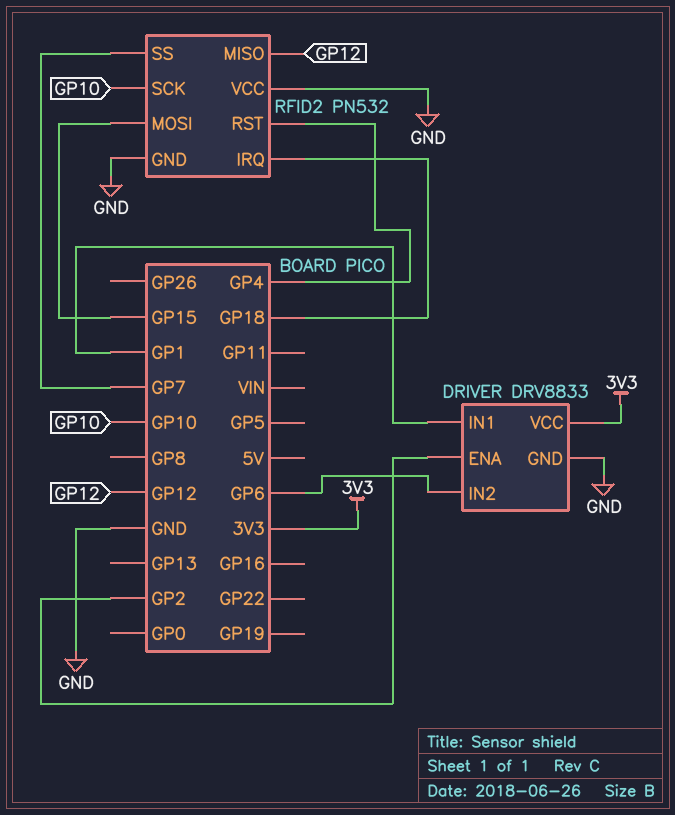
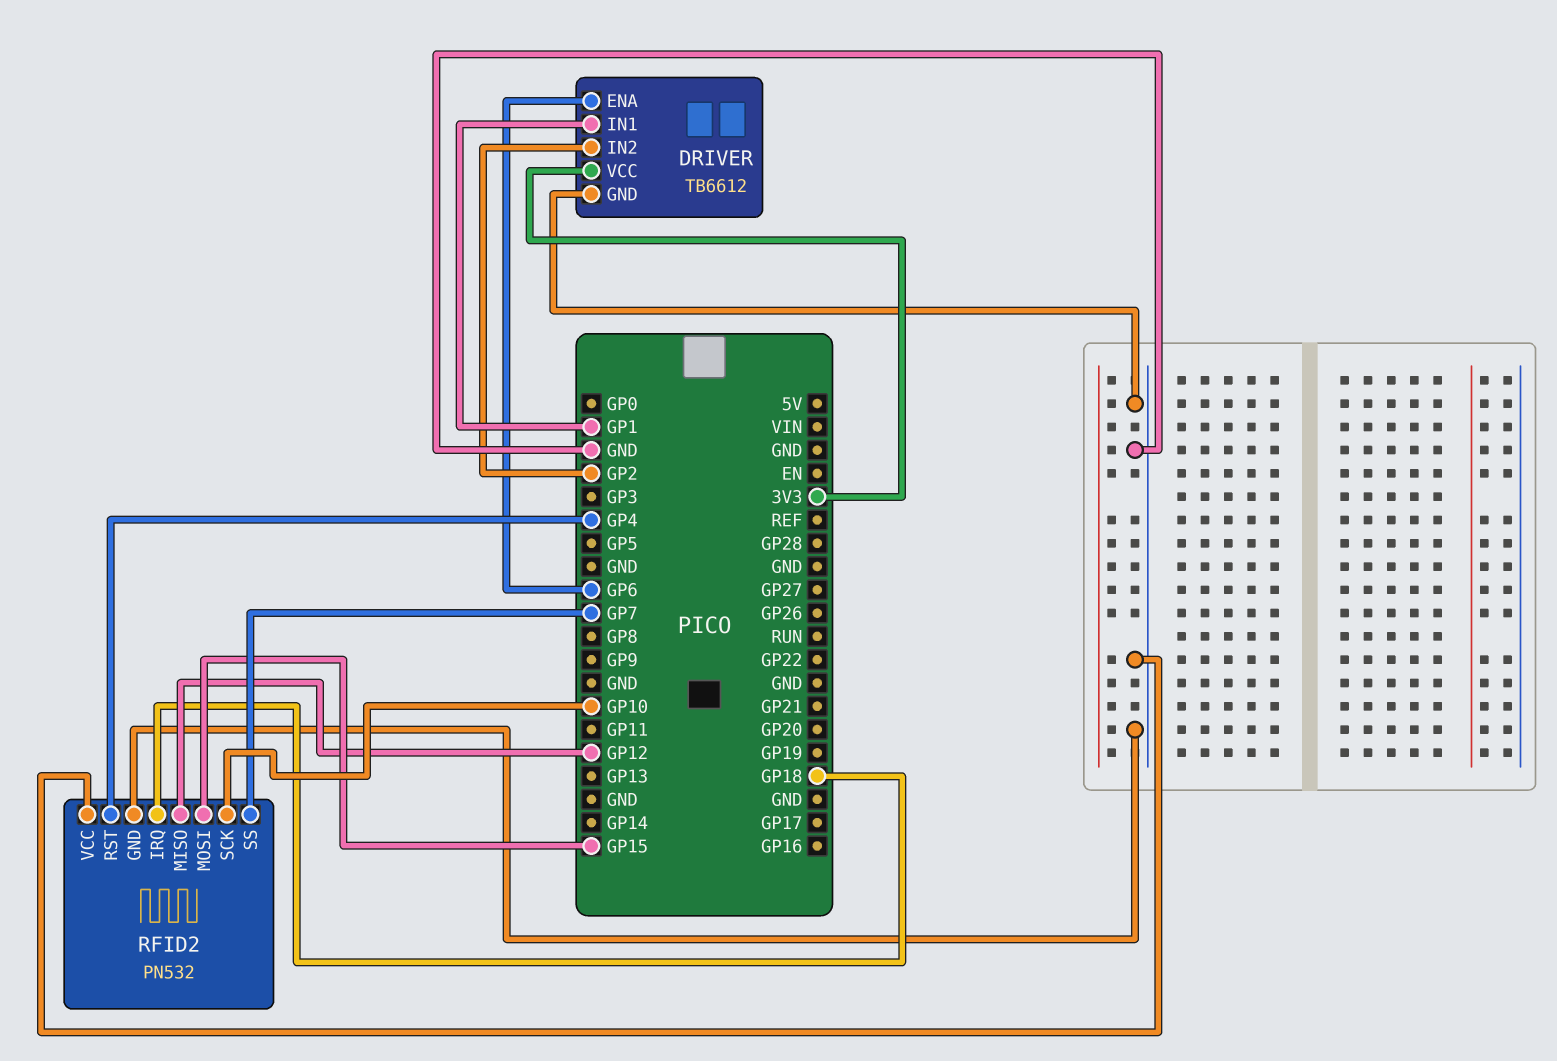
DRIVER: DRV8833 -> TB6612
DRIVER pin ENA: GP2 -> GP6
DRIVER pin IN2: GP6 -> GP2

